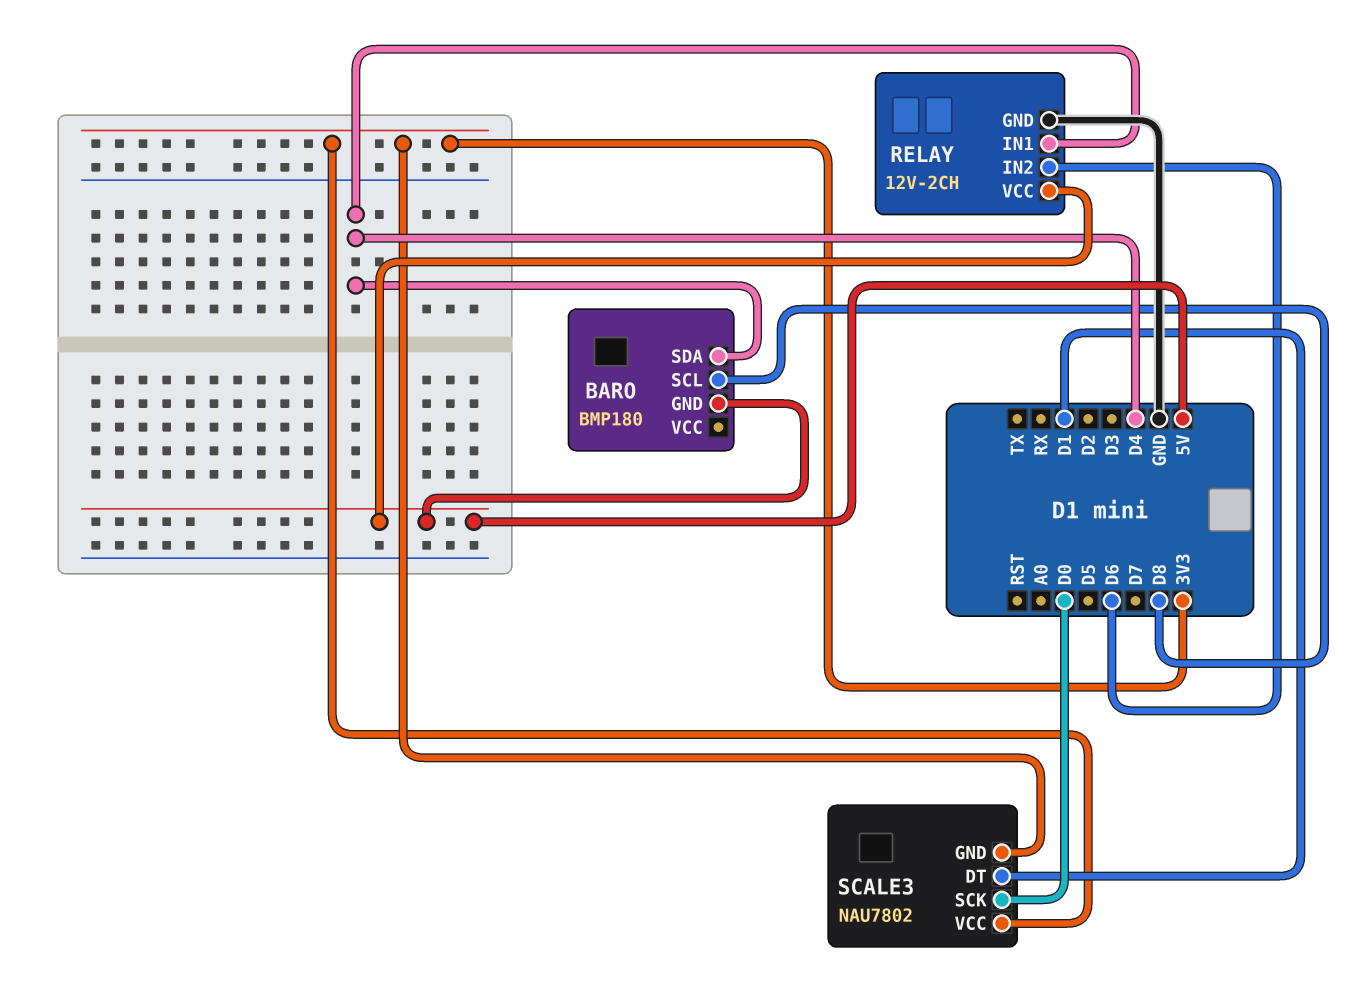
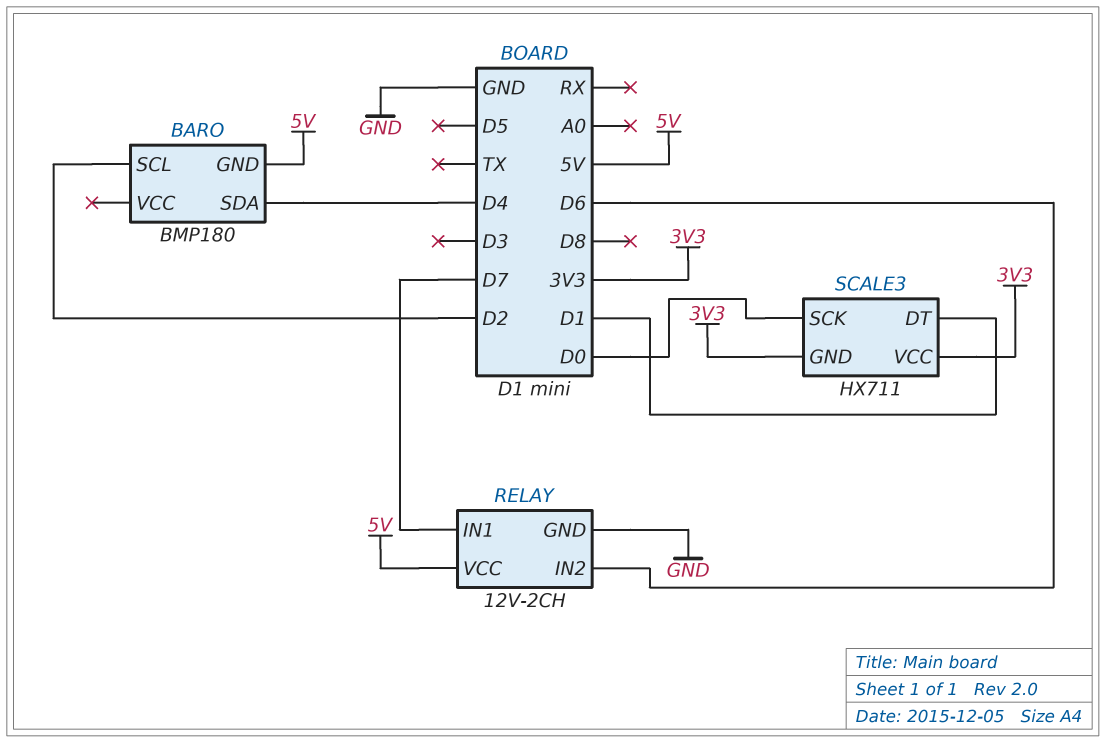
BARO pin SCL: D8 -> D2
RELAY pin IN1: D4 -> D7
SCALE3: NAU7802 -> HX711

